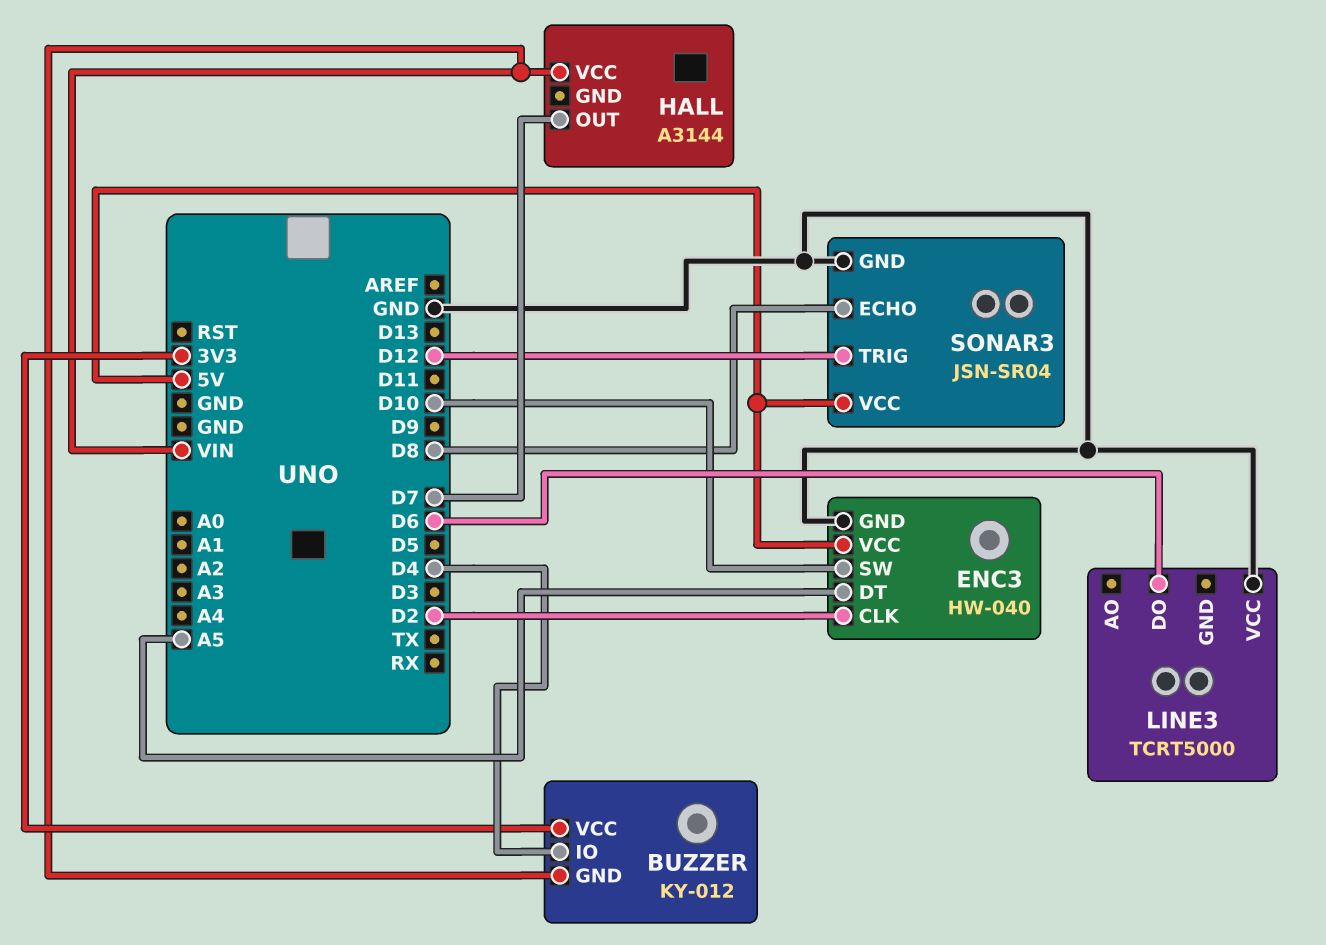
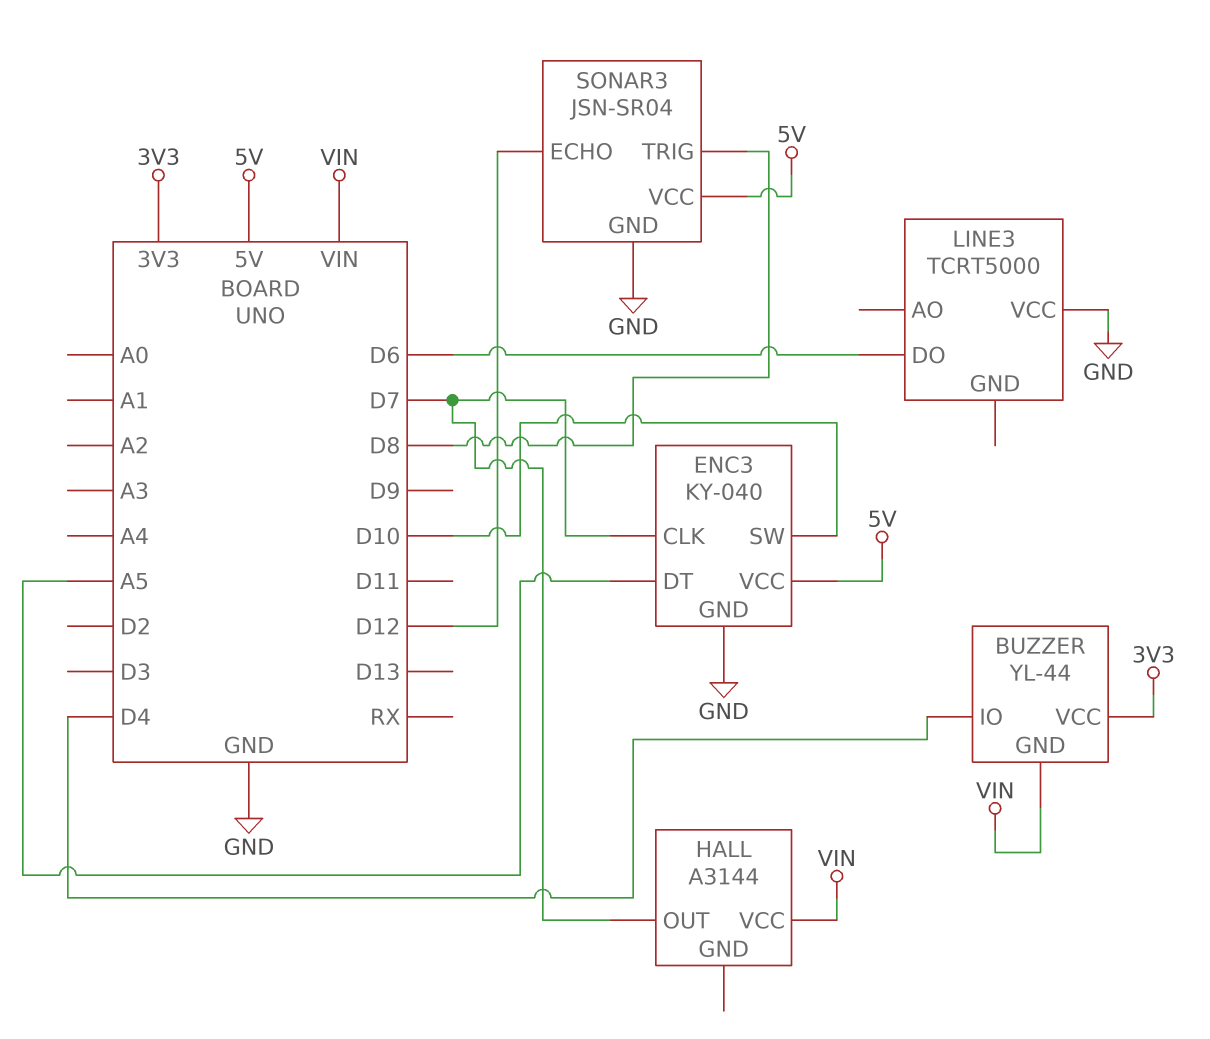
BUZZER: KY-012 -> YL-44
ENC3: HW-040 -> KY-040
ENC3 pin CLK: D2 -> D7
SONAR3 pin ECHO: D8 -> D12
SONAR3 pin TRIG: D12 -> D8

